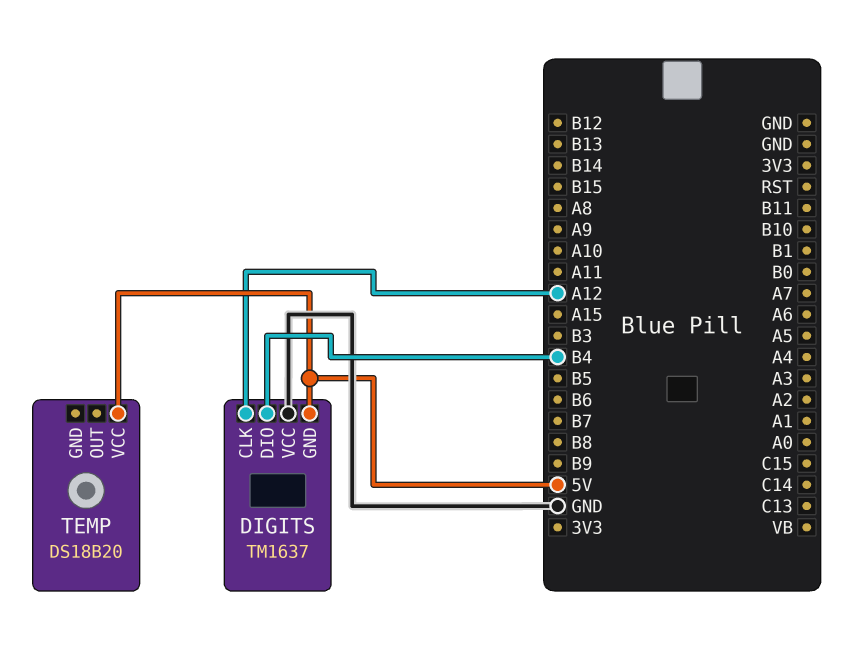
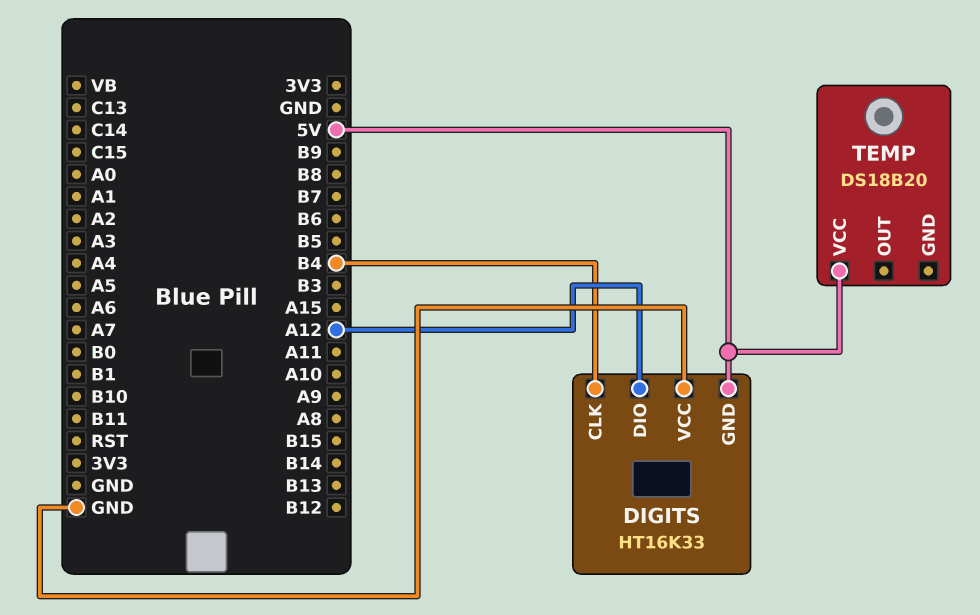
DIGITS: TM1637 -> HT16K33
DIGITS pin CLK: A12 -> B4
DIGITS pin DIO: B4 -> A12

